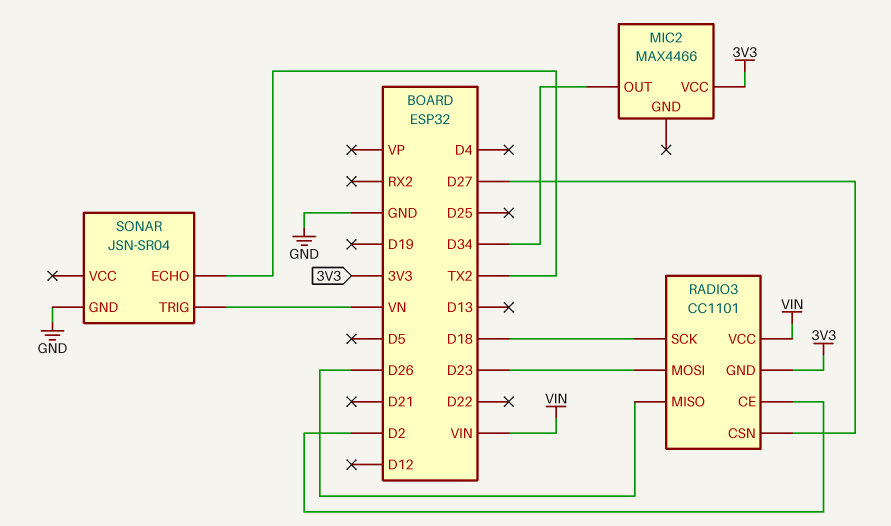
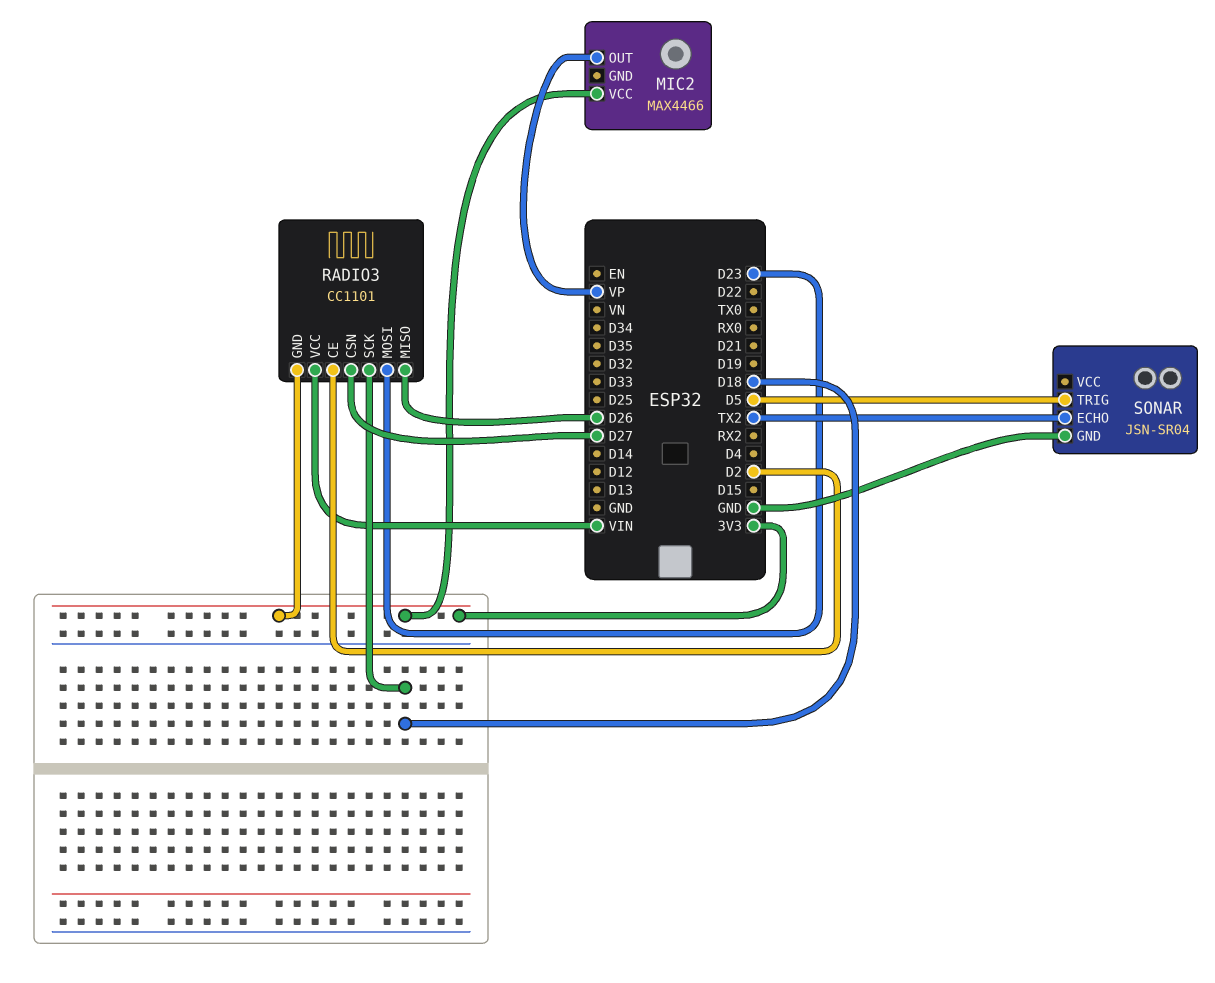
MIC2 pin OUT: D34 -> VP
SONAR pin TRIG: VN -> D5

